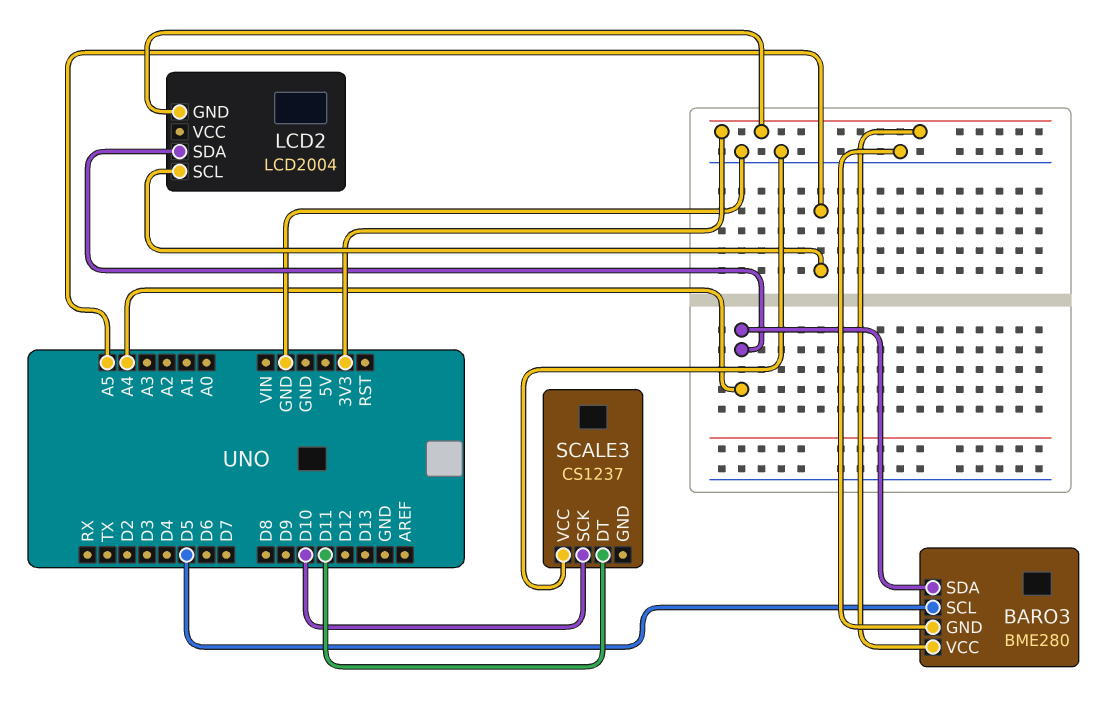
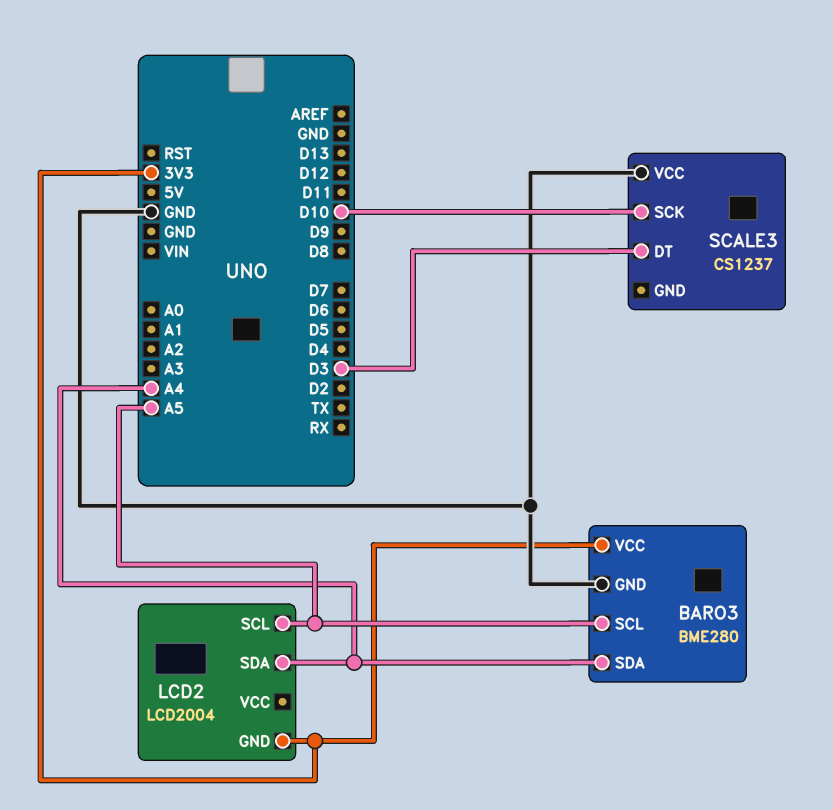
BARO3 pin SCL: D5 -> A5
SCALE3 pin DT: D11 -> D3

